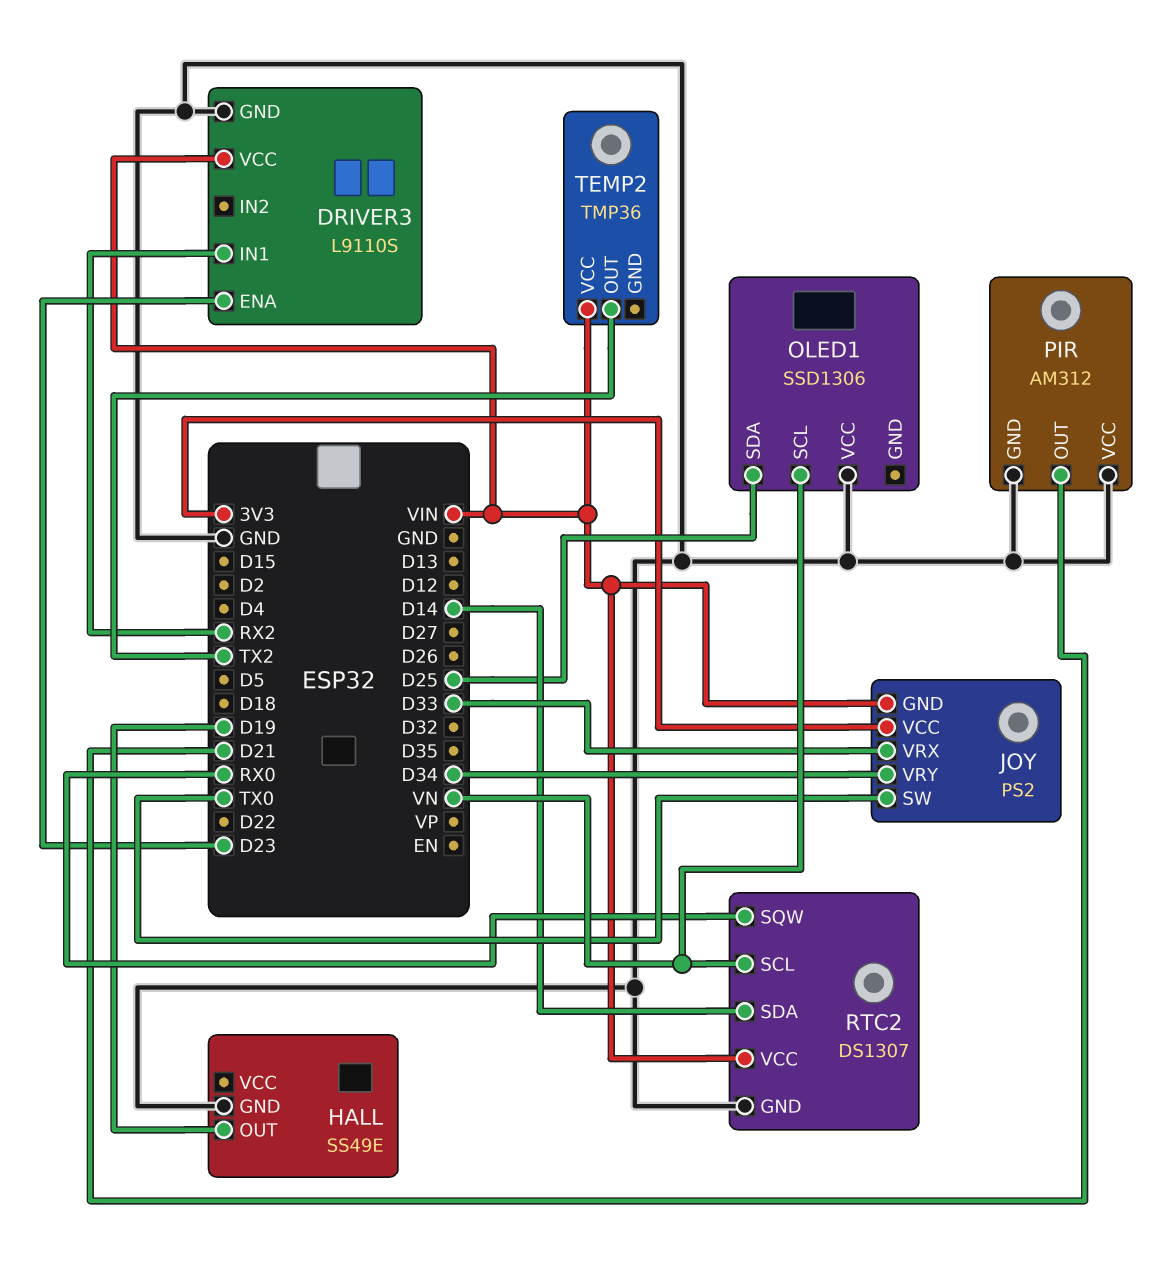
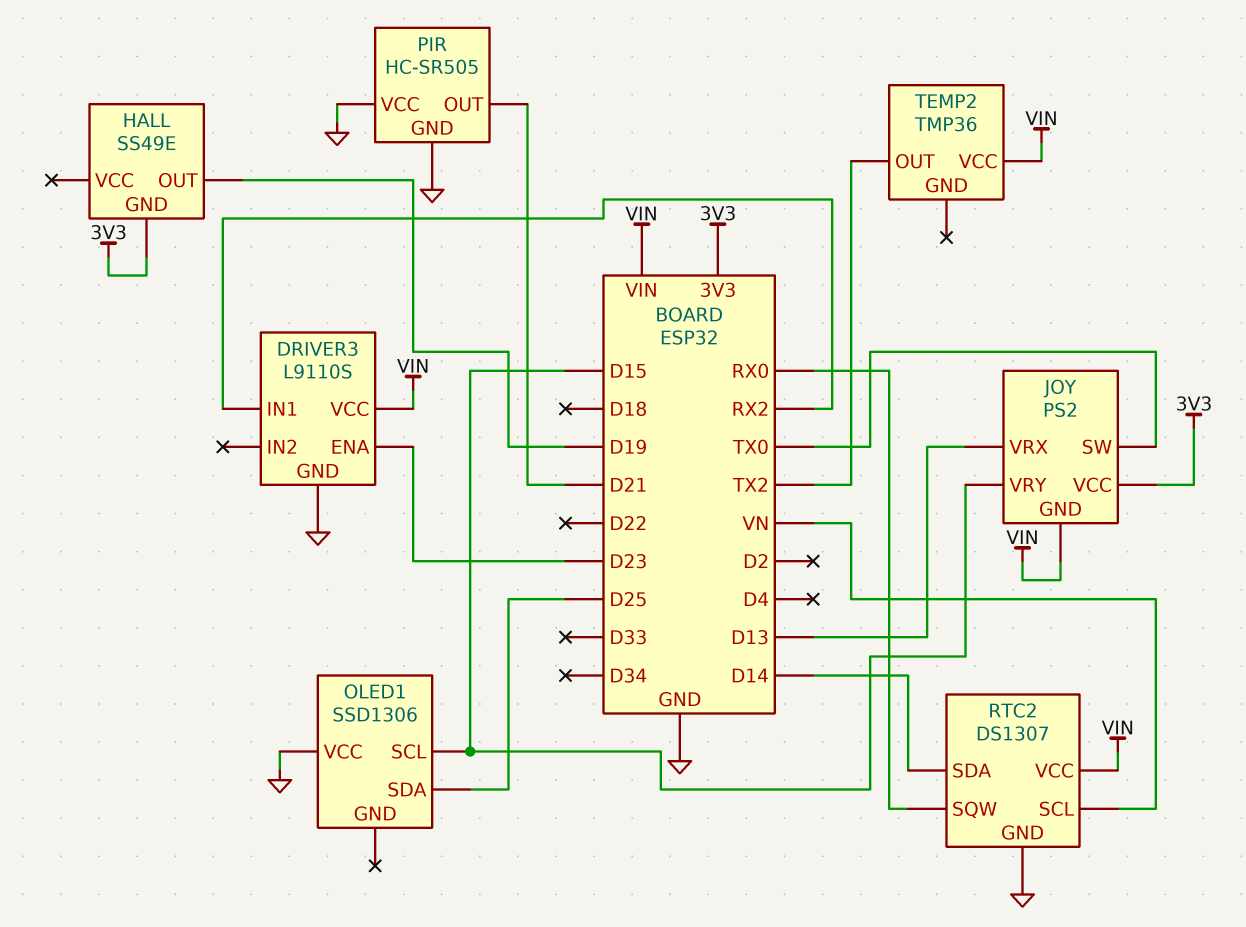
HALL pin GND: GND -> 3V3
JOY pin VRX: D33 -> D13
JOY pin VRY: D34 -> D15
OLED1 pin SCL: VN -> D15
PIR: AM312 -> HC-SR505

